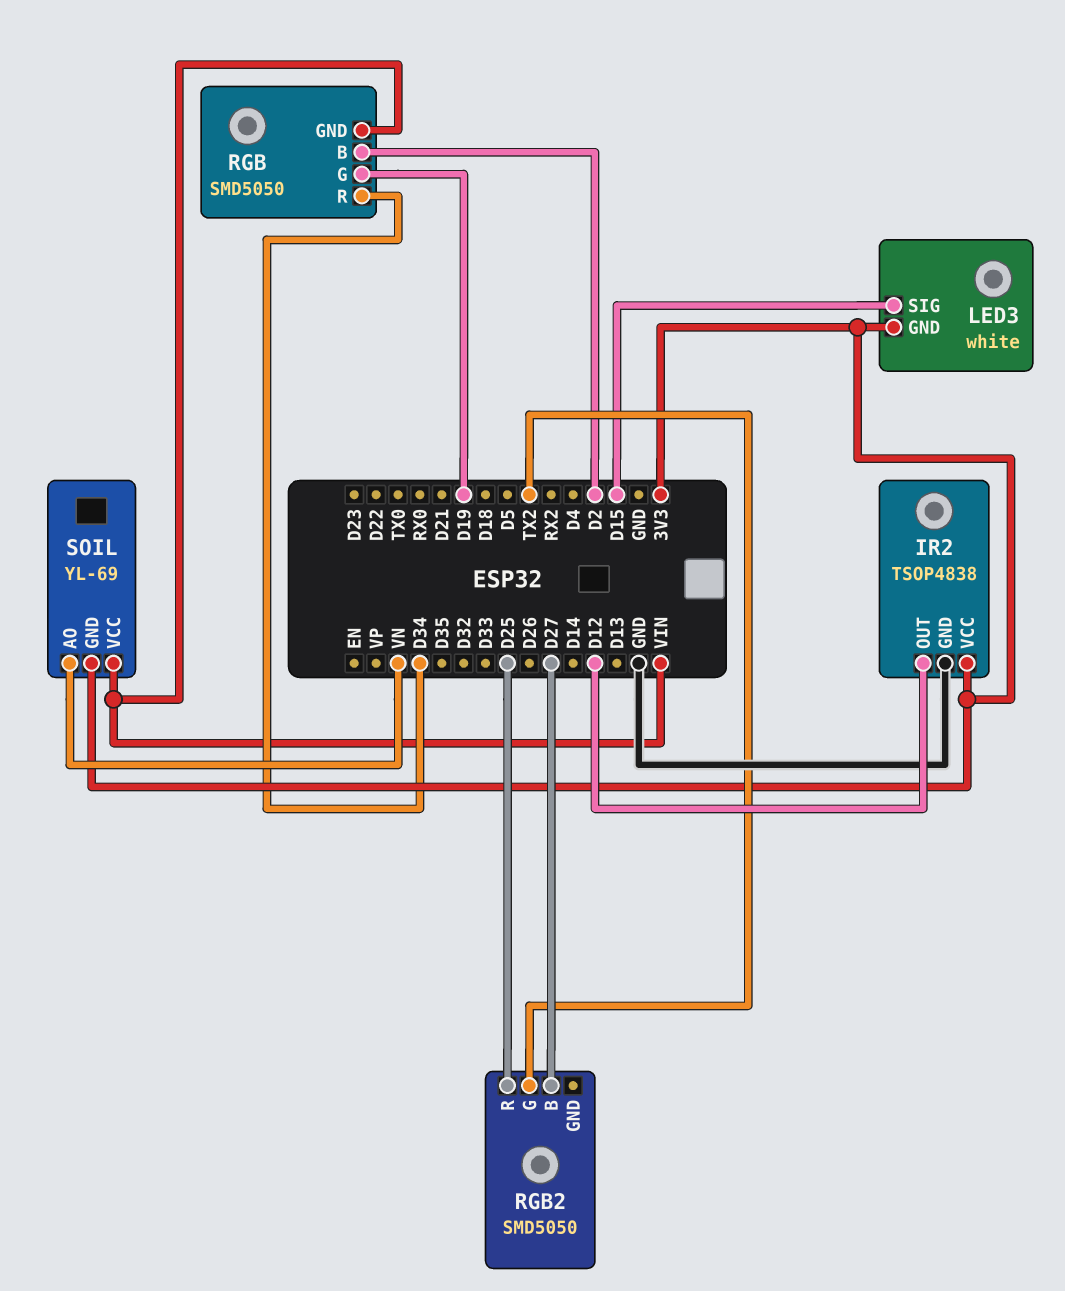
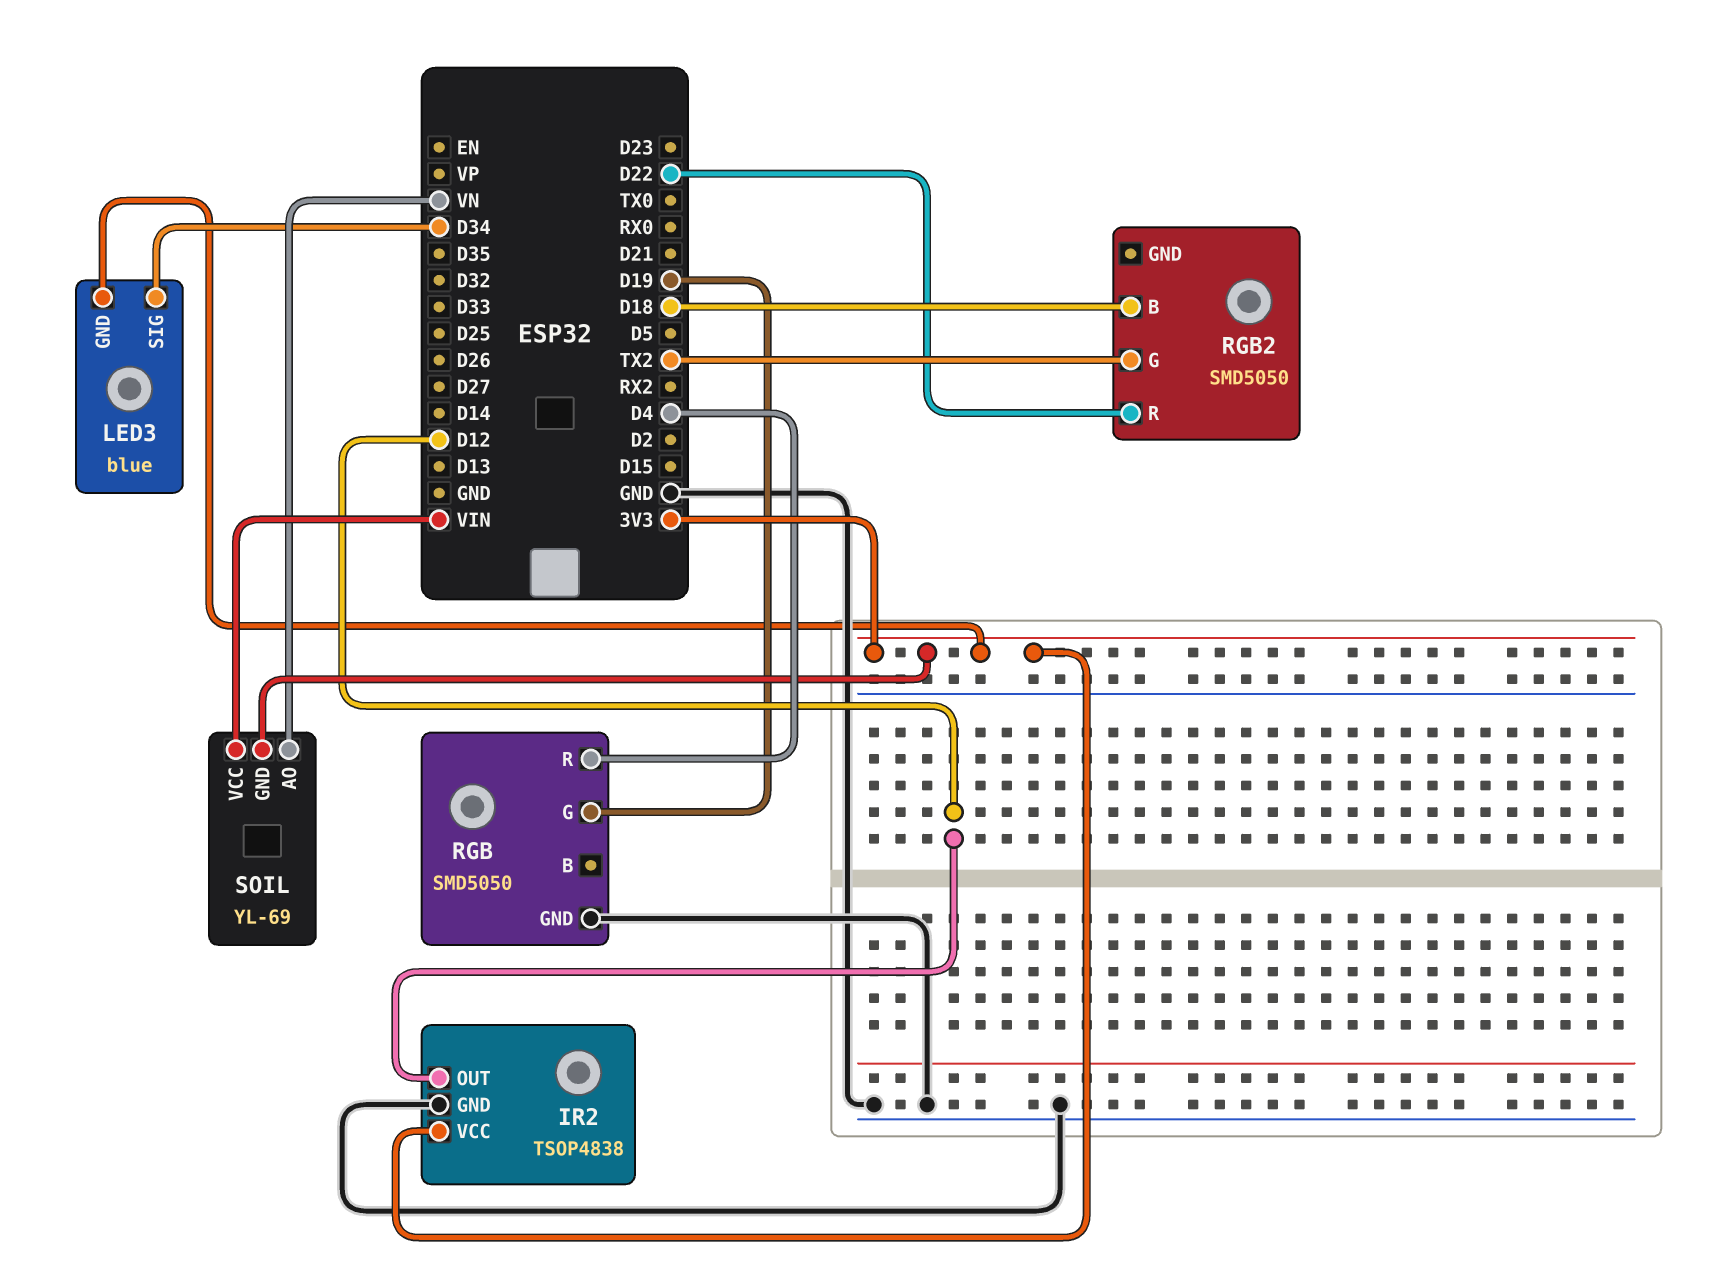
LED3: white -> blue
LED3 pin SIG: D15 -> D34
RGB pin B: D2 -> none
RGB pin GND: VIN -> GND
RGB pin R: D34 -> D4
RGB2 pin B: D27 -> D18
RGB2 pin R: D25 -> D22

